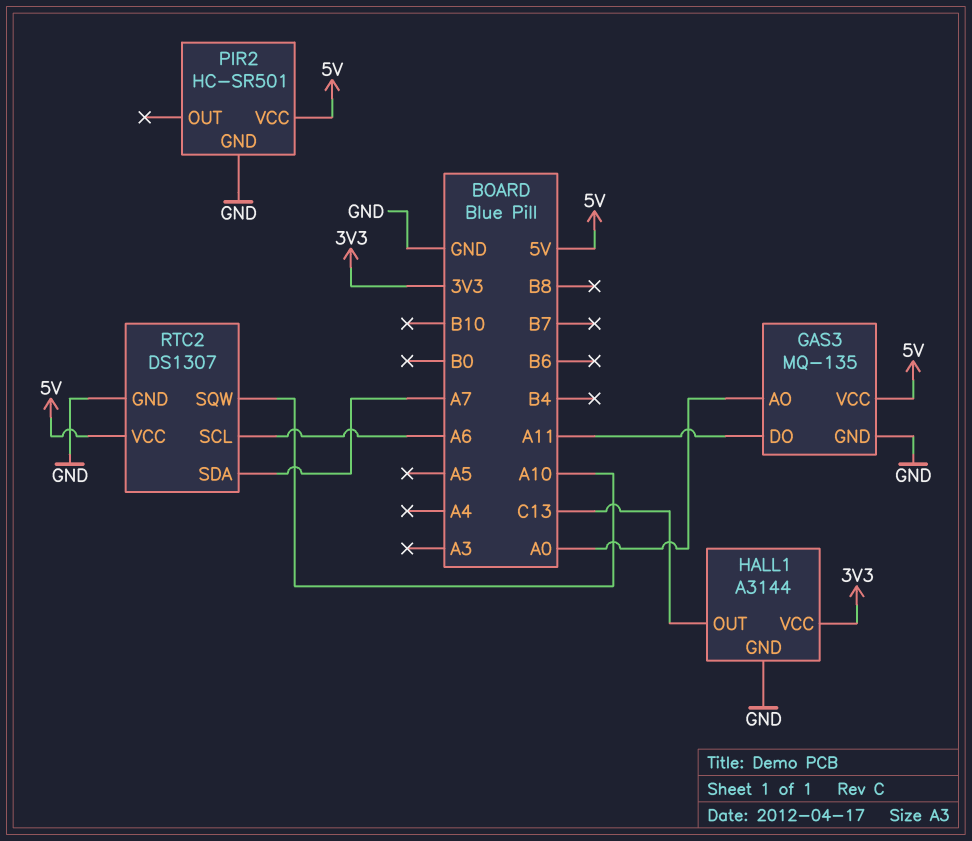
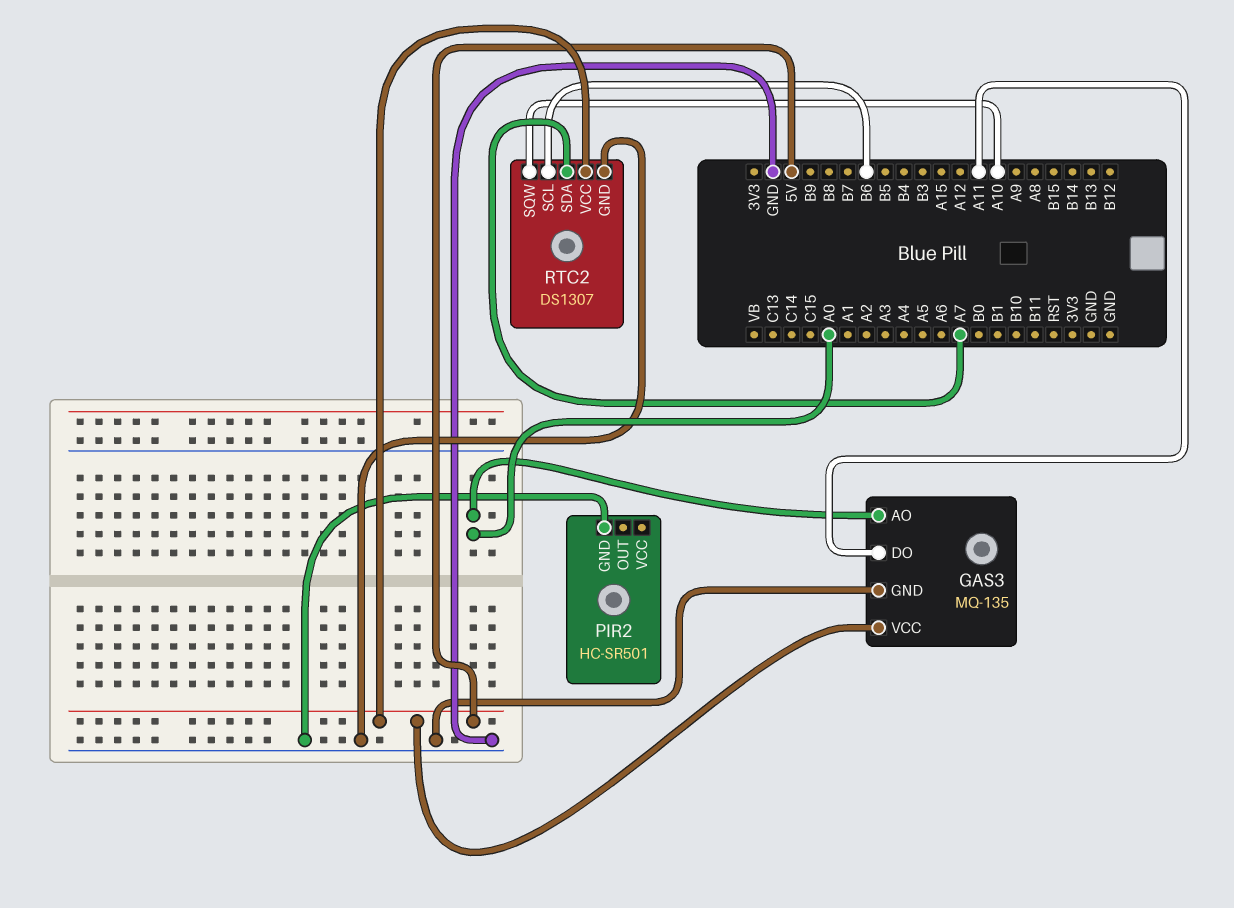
HALL1: A3144 -> none
HALL1 pin GND: GND -> none
HALL1 pin OUT: C13 -> none
HALL1 pin VCC: 3V3 -> none
PIR2 pin VCC: 5V -> none
RTC2 pin SCL: A6 -> B6

